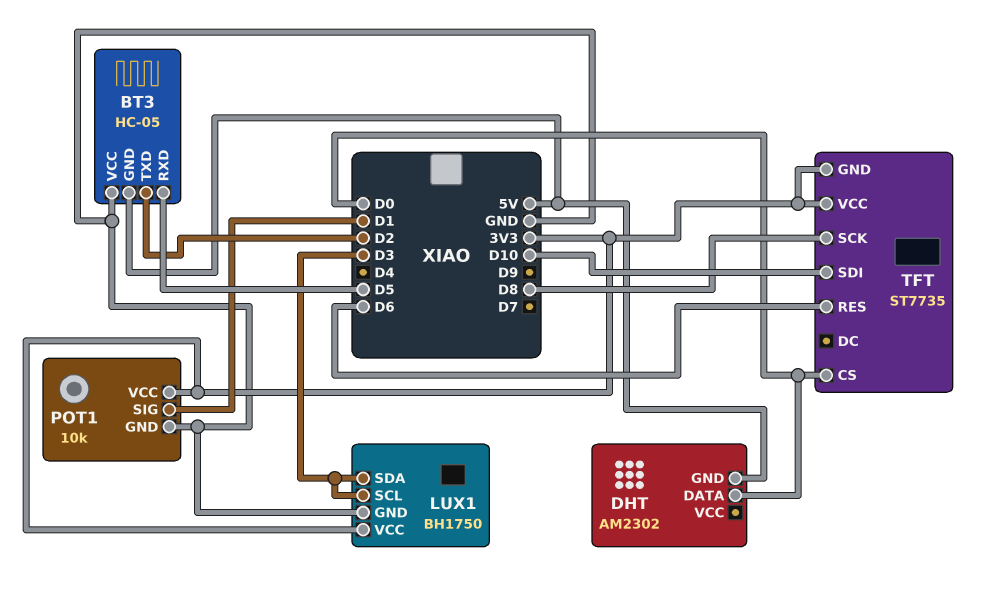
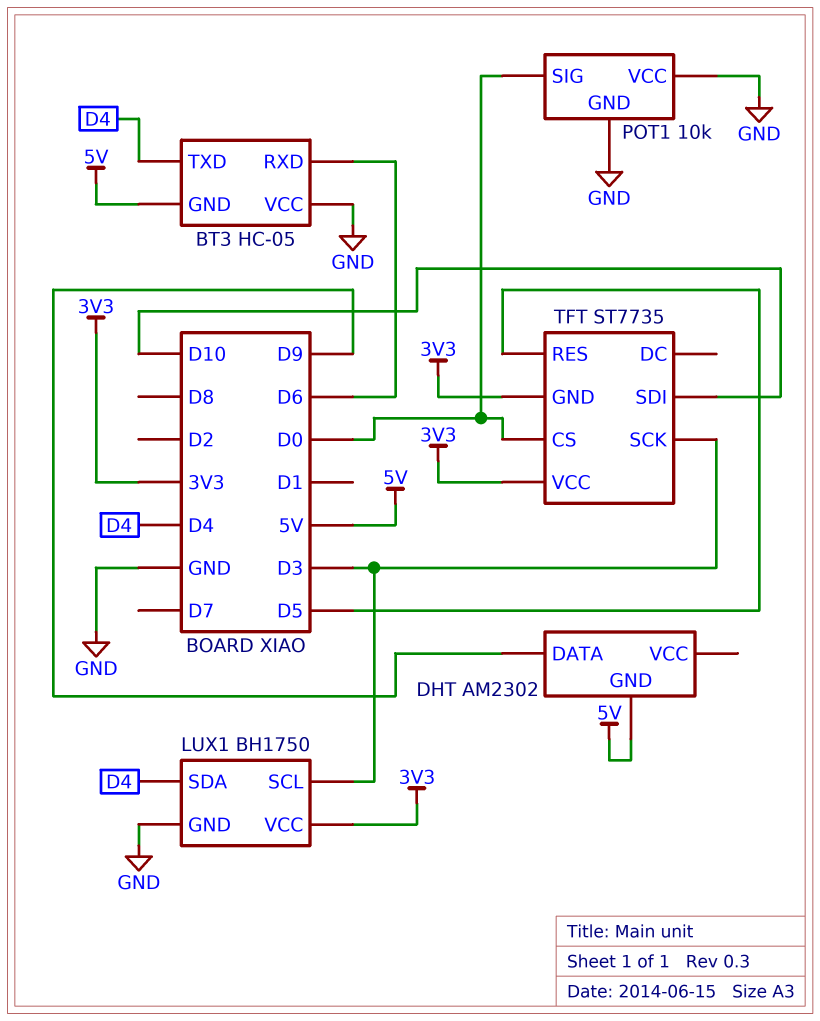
BT3 pin RXD: D5 -> D6
BT3 pin TXD: D2 -> D4
DHT pin DATA: D0 -> D9
LUX1 pin SDA: D3 -> D4
POT1 pin SIG: D1 -> D0
POT1 pin VCC: 3V3 -> GND
TFT pin RES: D6 -> D5
TFT pin SCK: D8 -> D3

